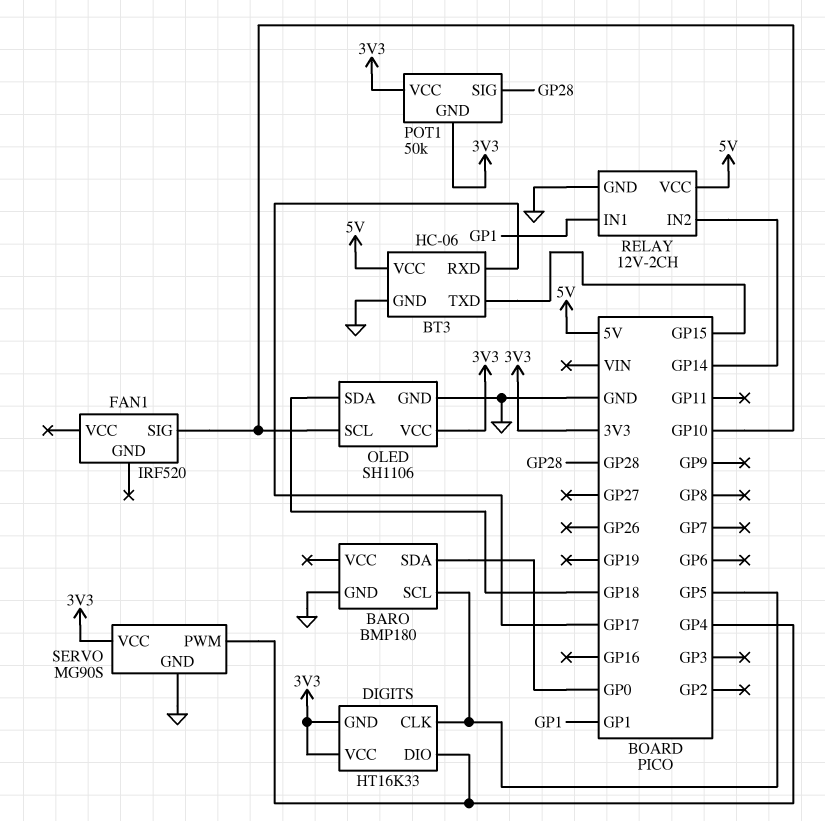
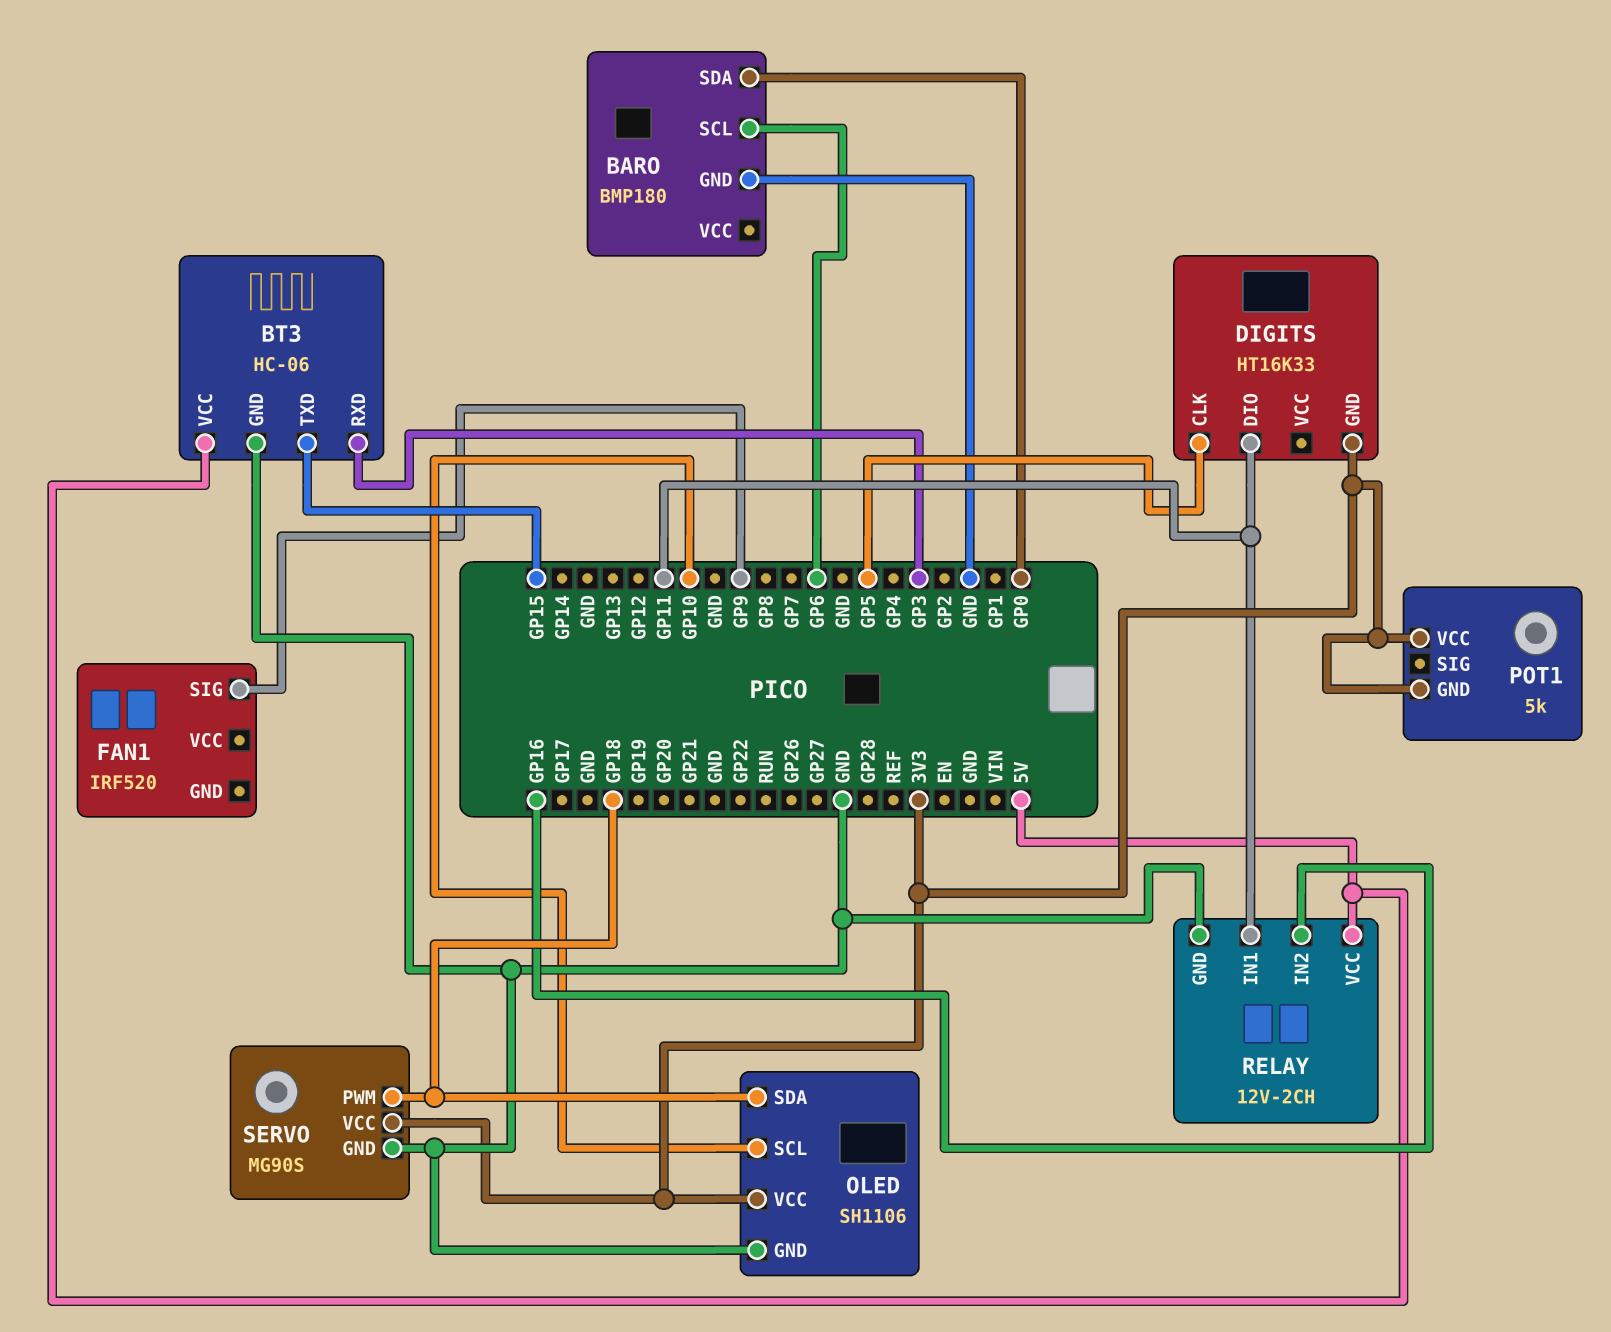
BARO pin SCL: GP5 -> GP6
BT3 pin RXD: GP17 -> GP3
DIGITS pin DIO: GP4 -> GP11
DIGITS pin VCC: 3V3 -> none
FAN1 pin SIG: GP10 -> GP9
POT1: 50k -> 5k
POT1 pin SIG: GP28 -> none
RELAY pin IN1: GP1 -> GP11
RELAY pin IN2: GP14 -> GP16
SERVO pin PWM: GP4 -> GP18

